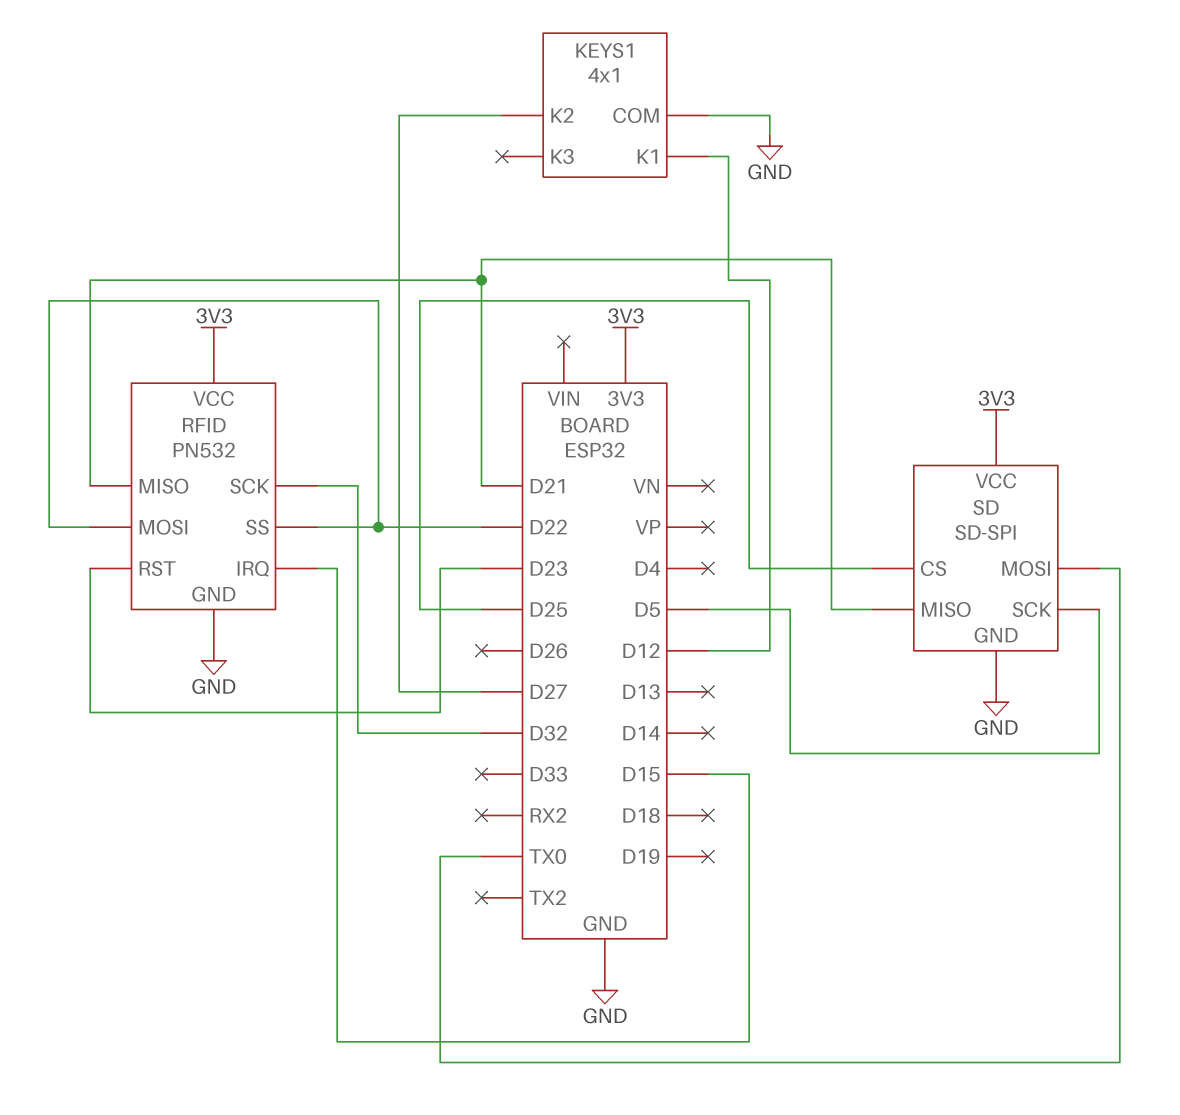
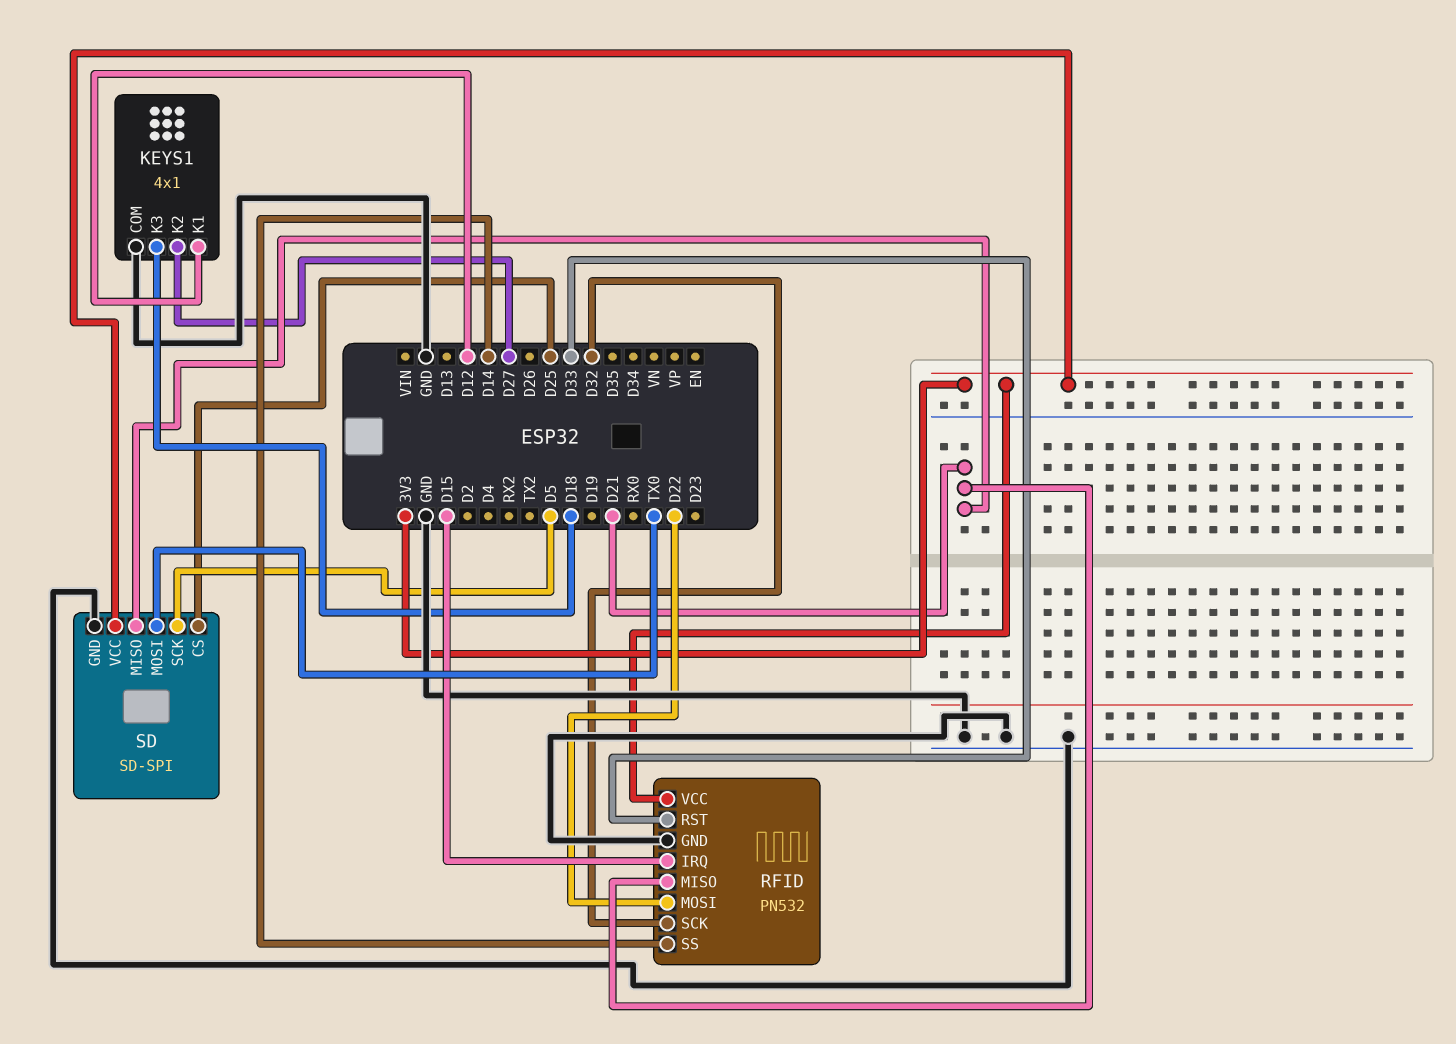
KEYS1 pin K3: none -> D18
RFID pin RST: D23 -> D33
RFID pin SS: D22 -> D14

